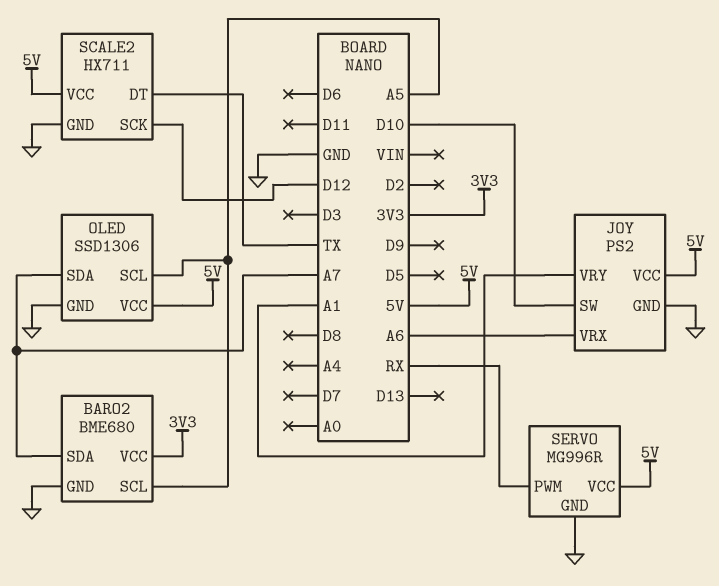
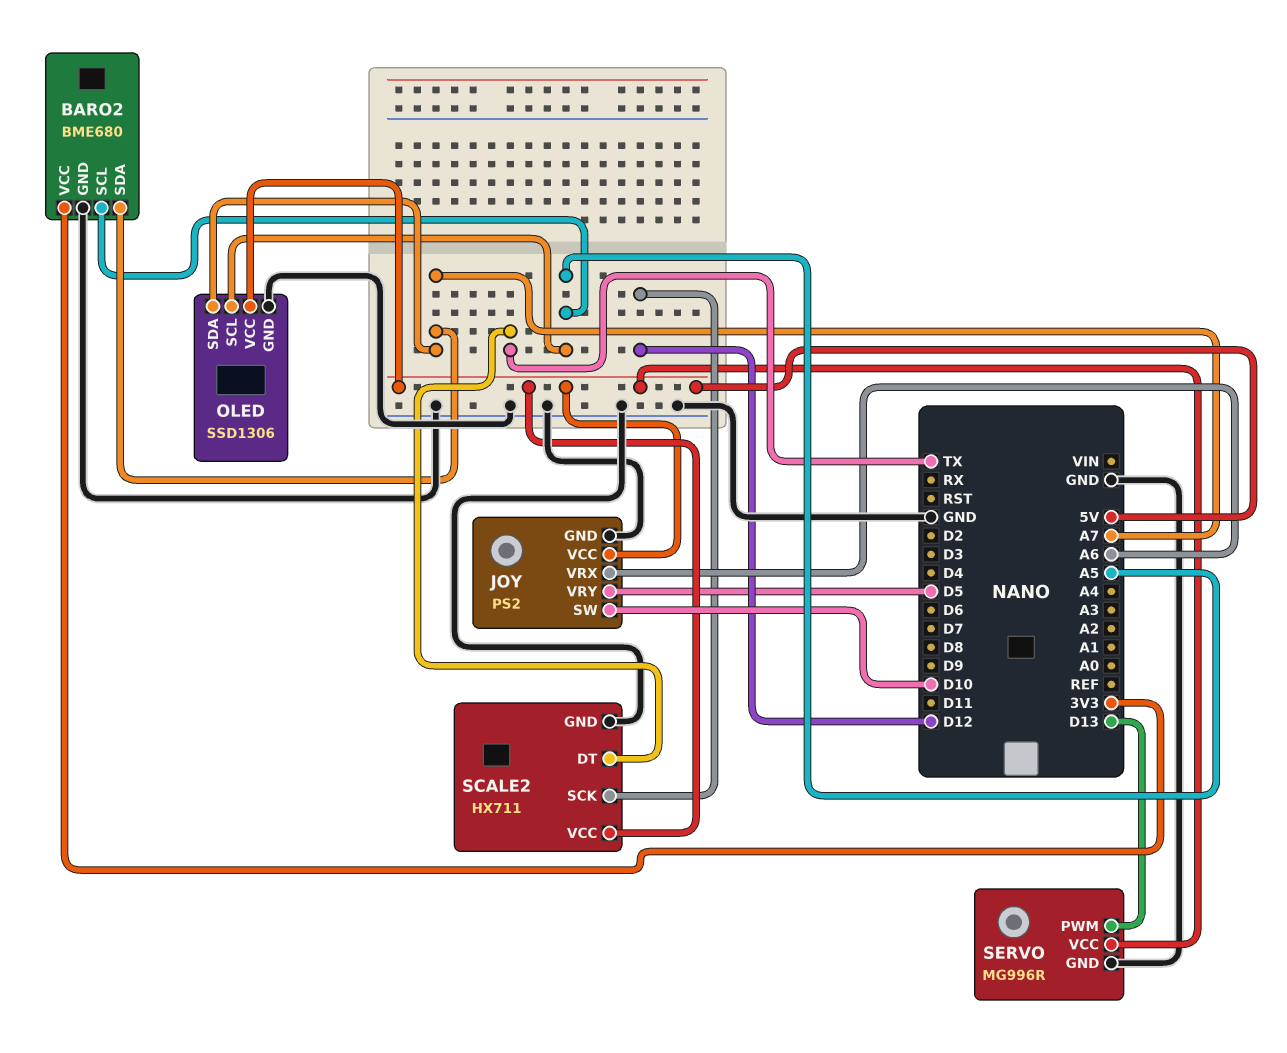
JOY pin VRY: A1 -> D5
SERVO pin PWM: RX -> D13

